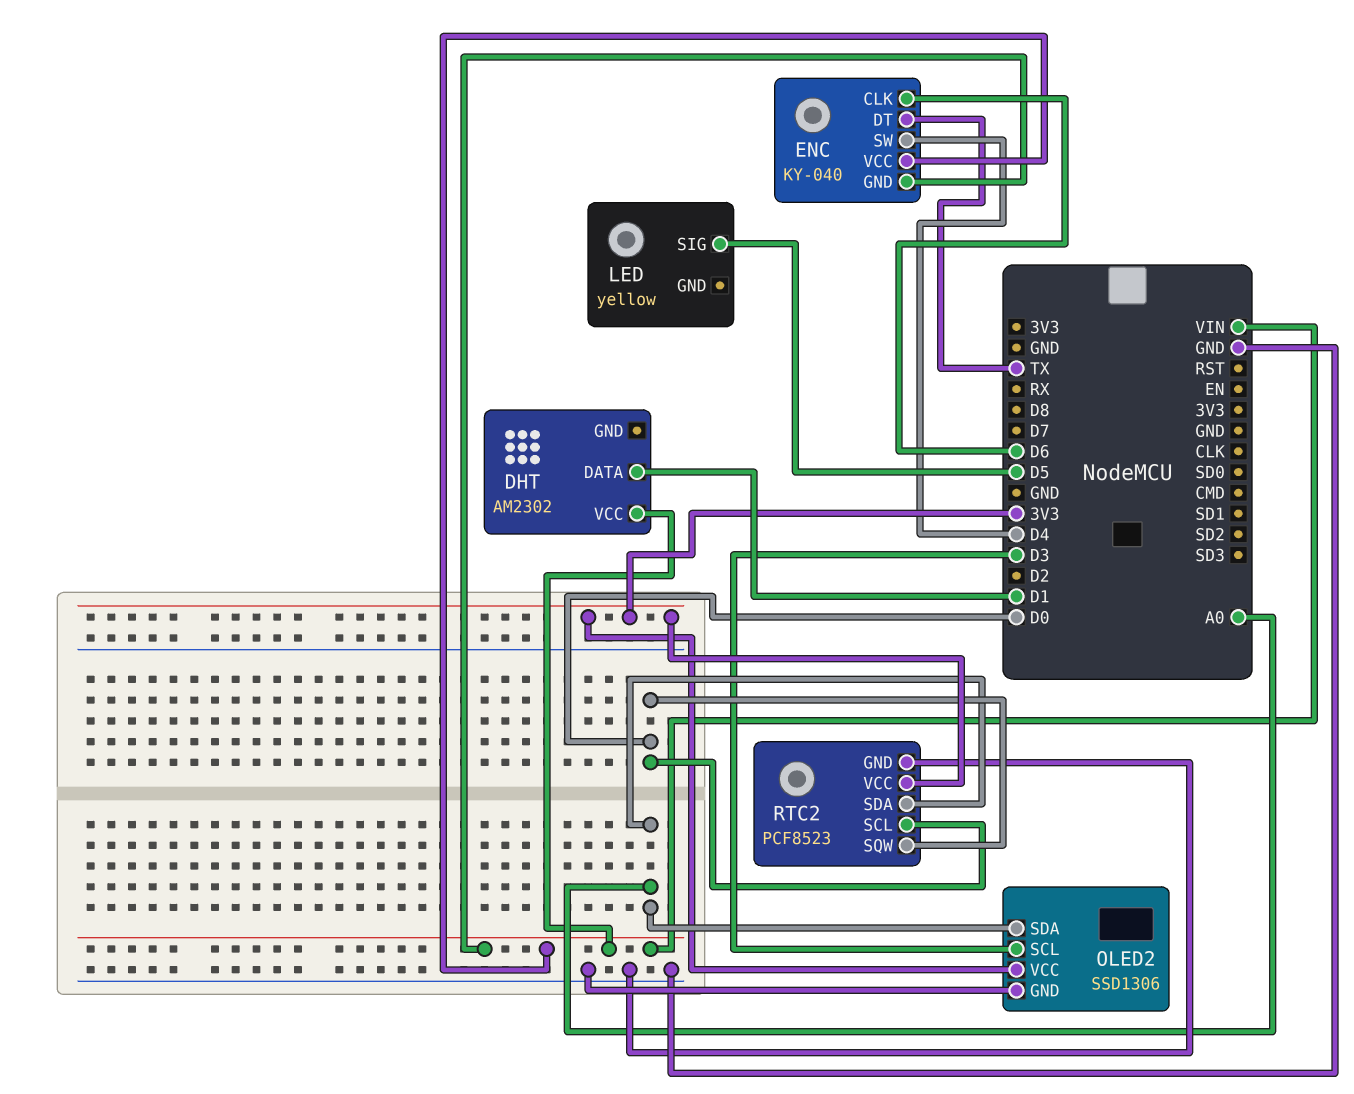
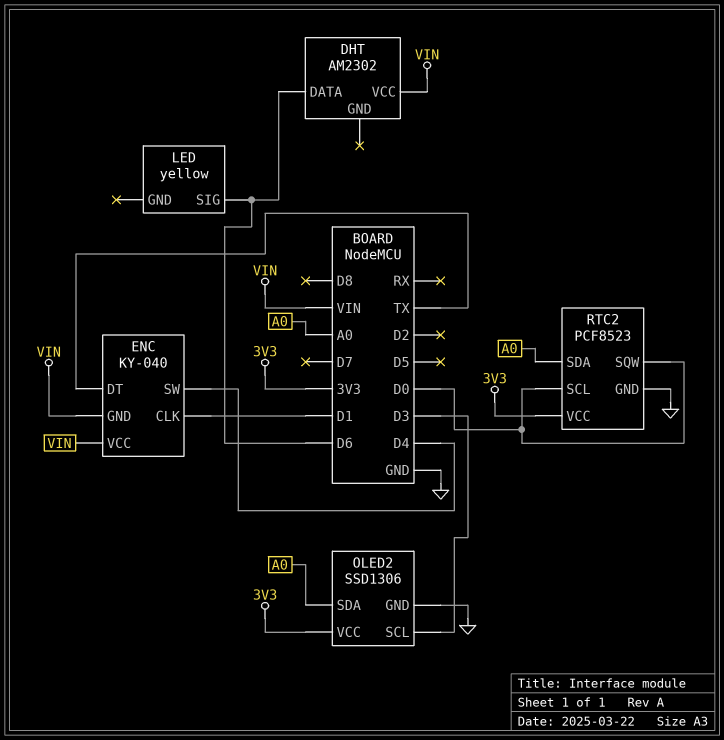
DHT pin DATA: D1 -> D6
ENC pin CLK: D6 -> D1
LED pin SIG: D5 -> D6

